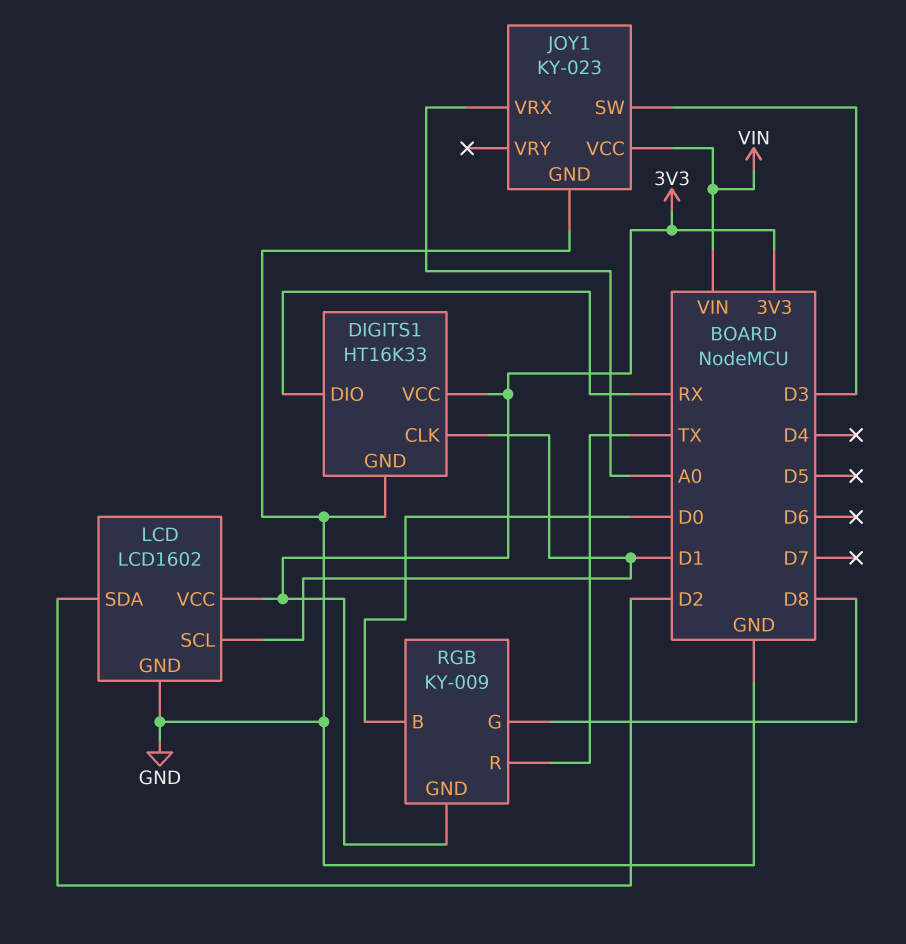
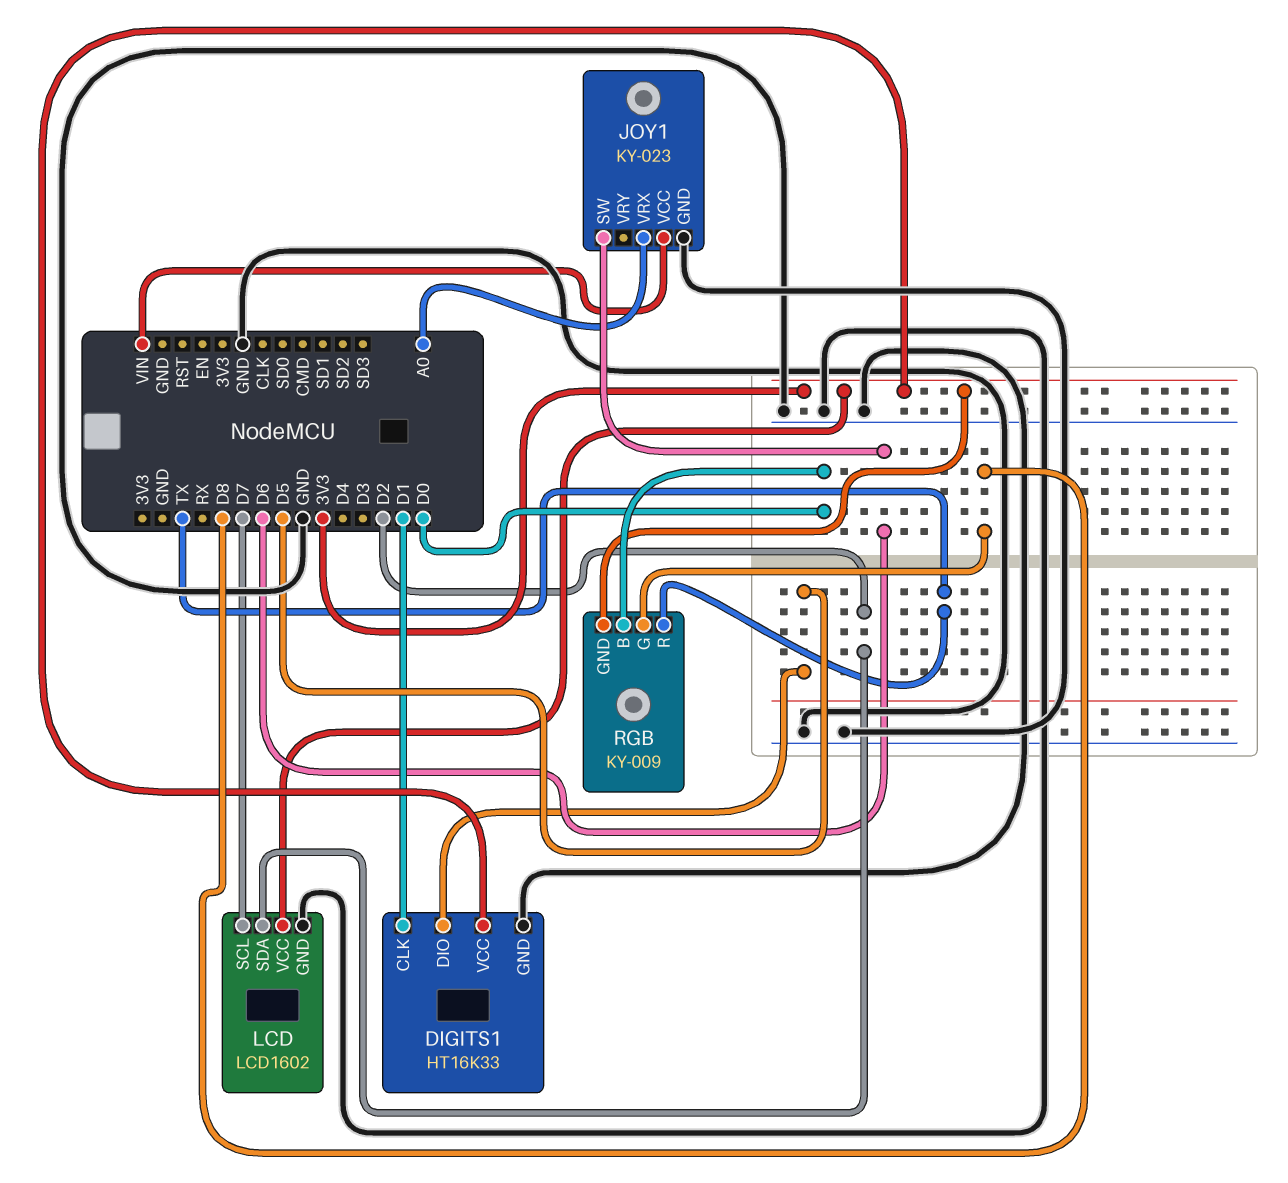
DIGITS1 pin DIO: RX -> D5
JOY1 pin SW: D3 -> D6
LCD pin SCL: D1 -> D7

